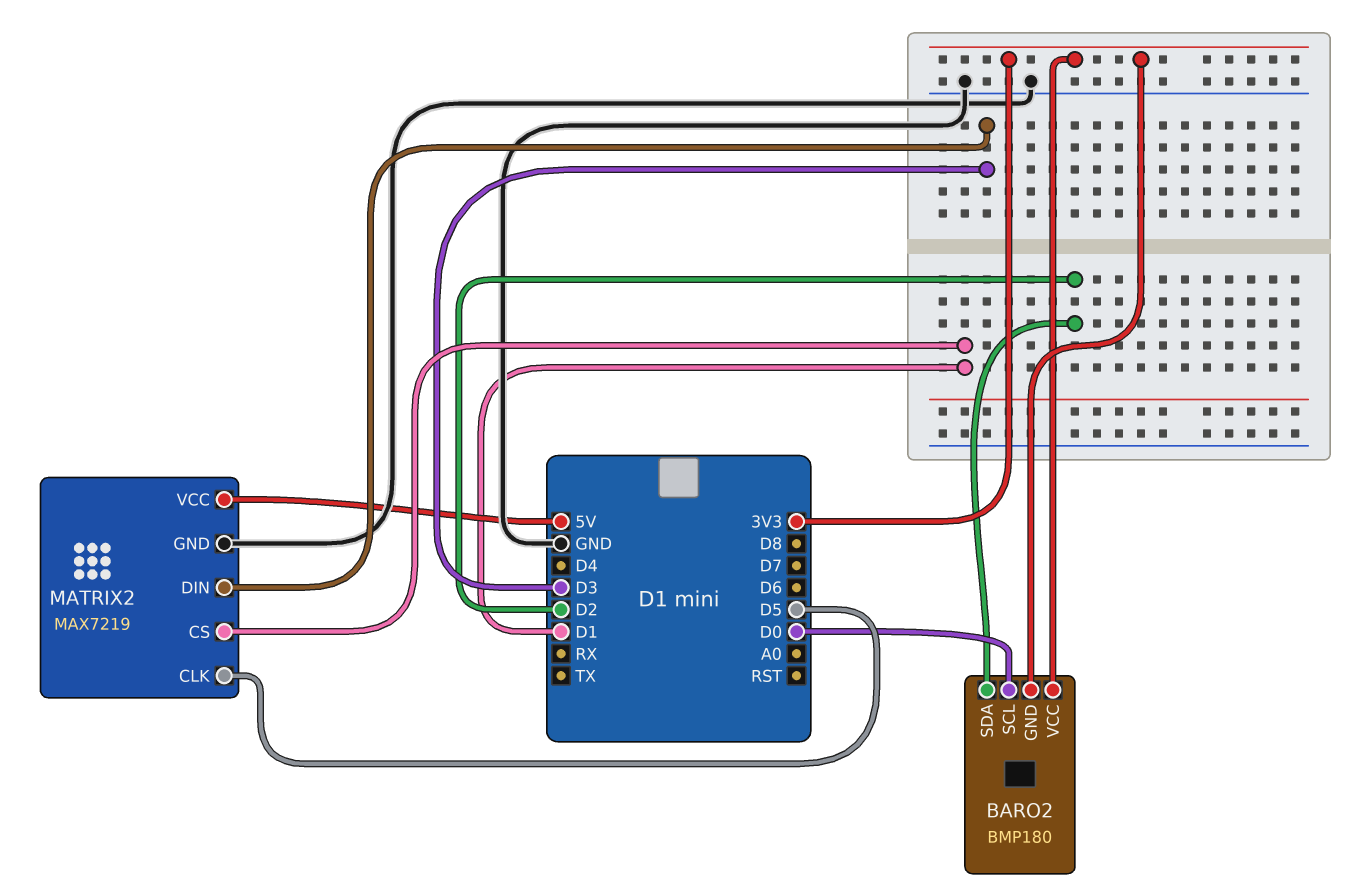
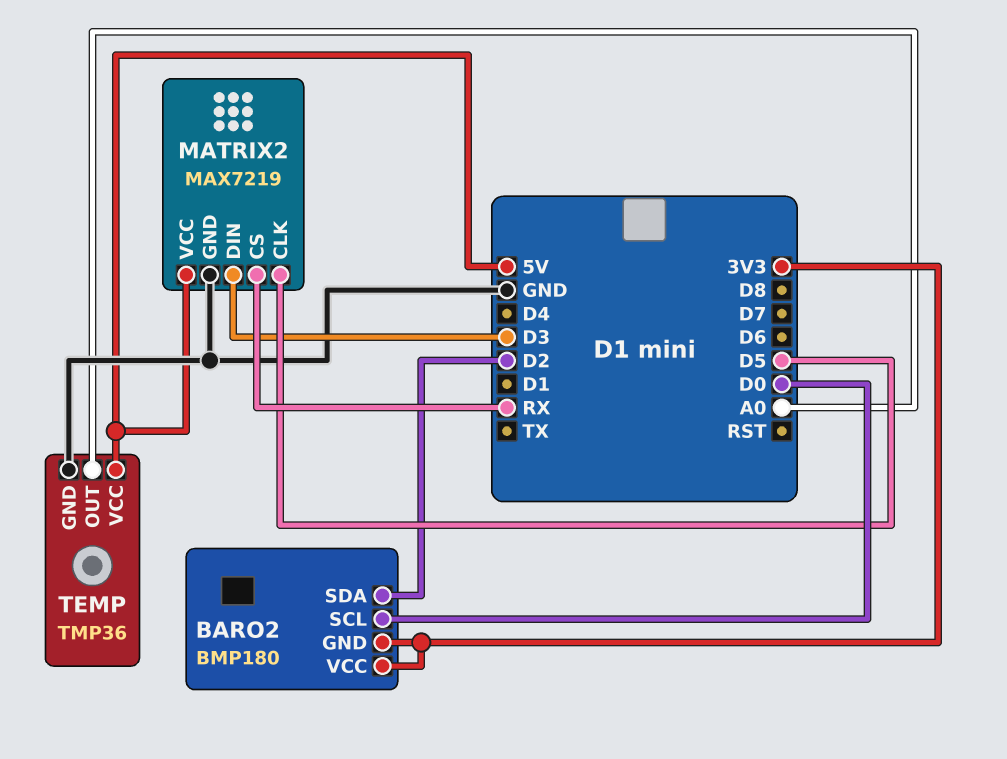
MATRIX2 pin CS: D1 -> RX
TEMP: none -> TMP36
TEMP pin GND: none -> GND
TEMP pin OUT: none -> A0
TEMP pin VCC: none -> 5V

